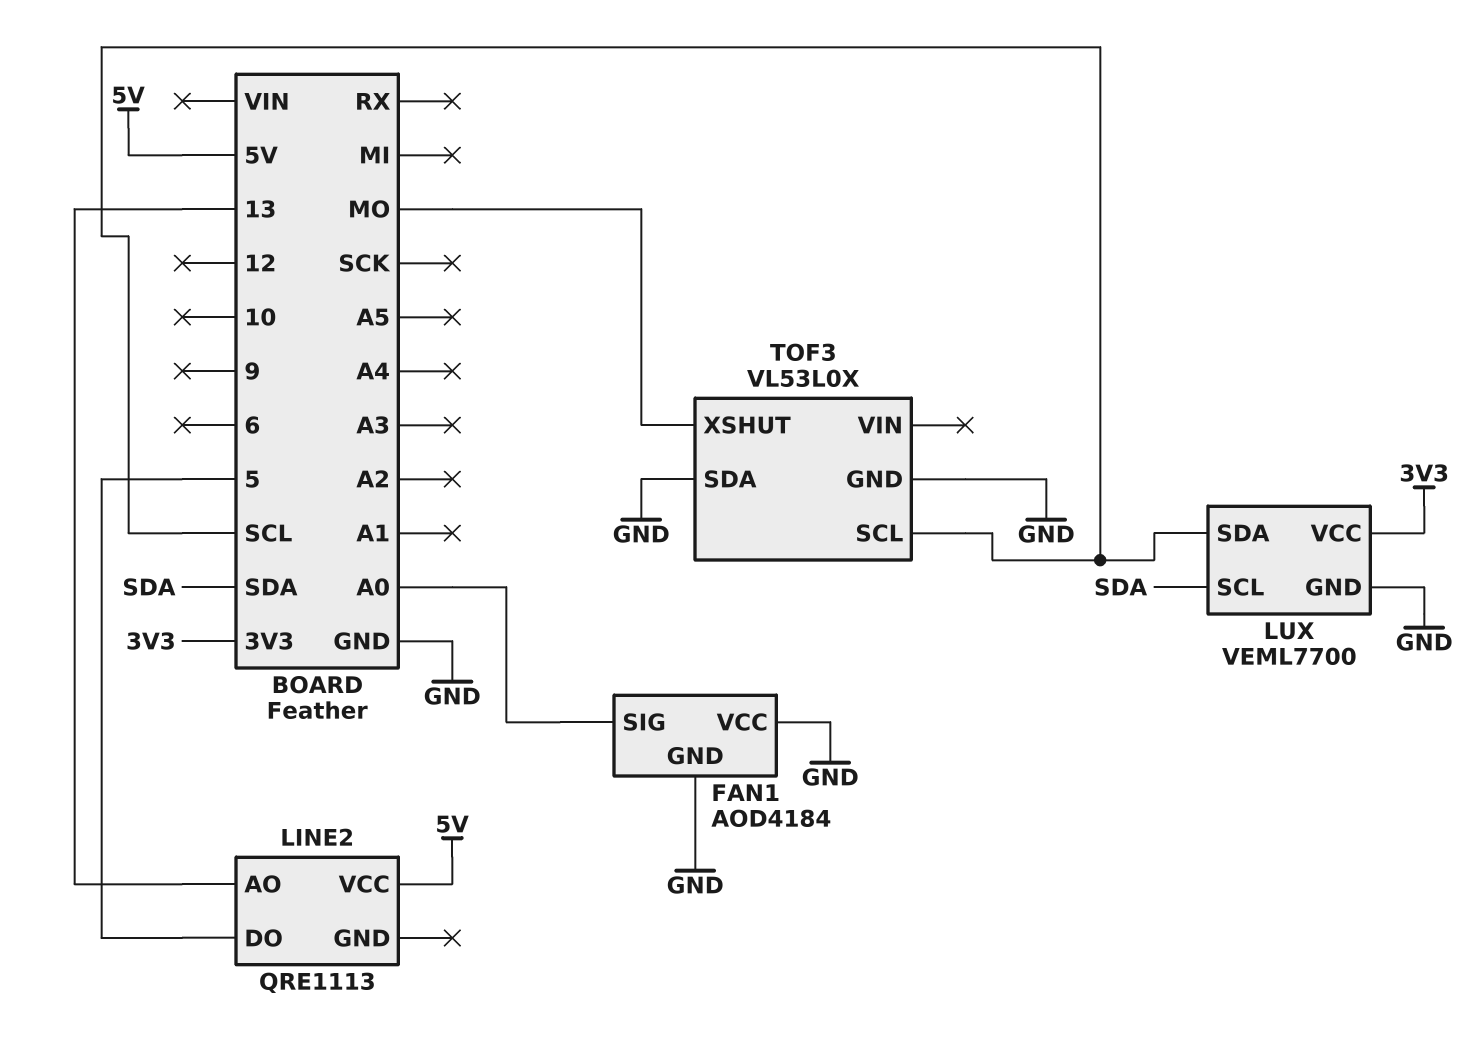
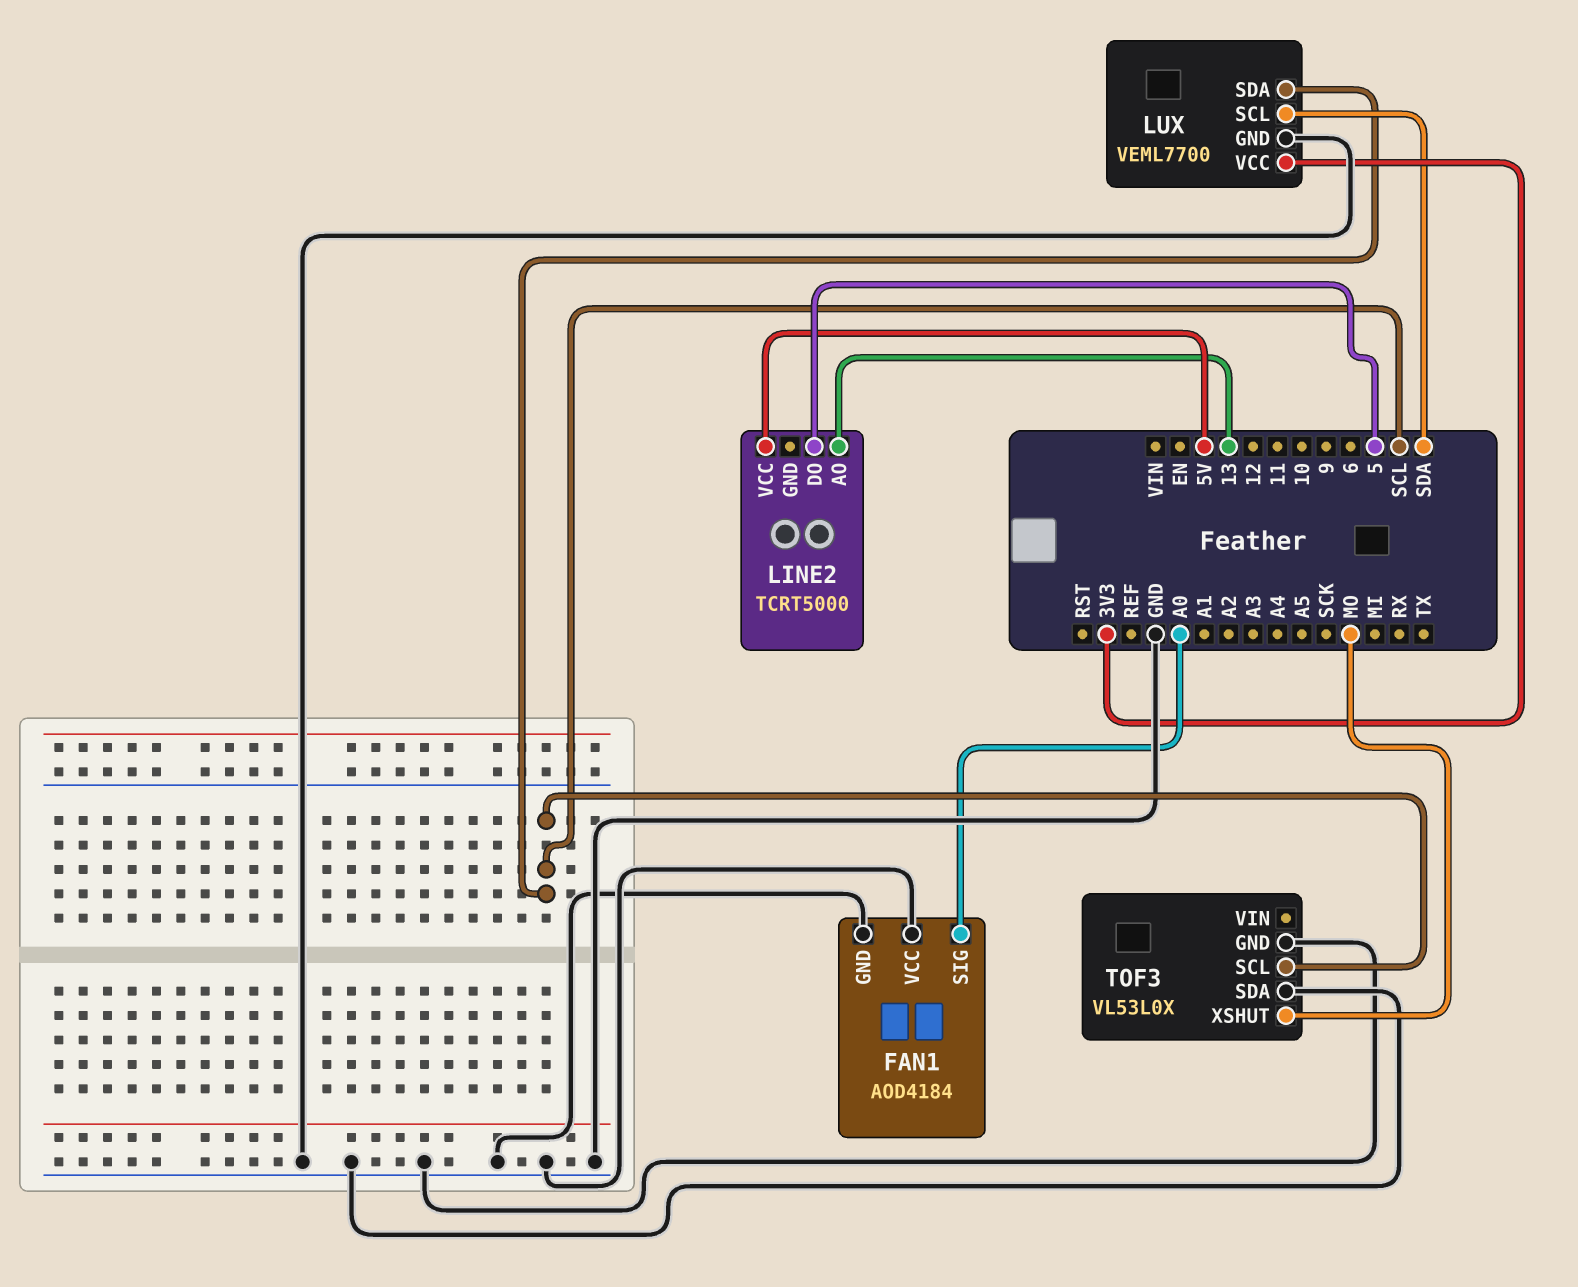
LINE2: QRE1113 -> TCRT5000

